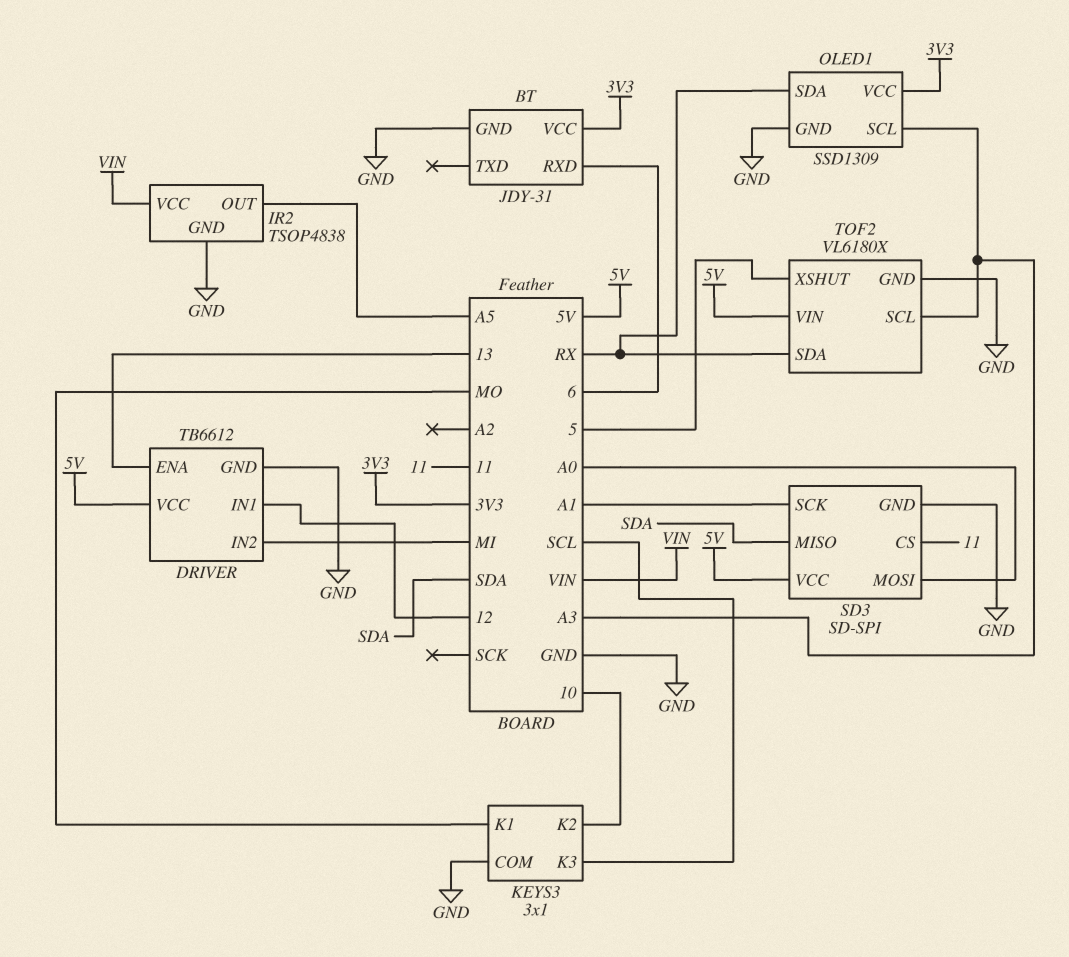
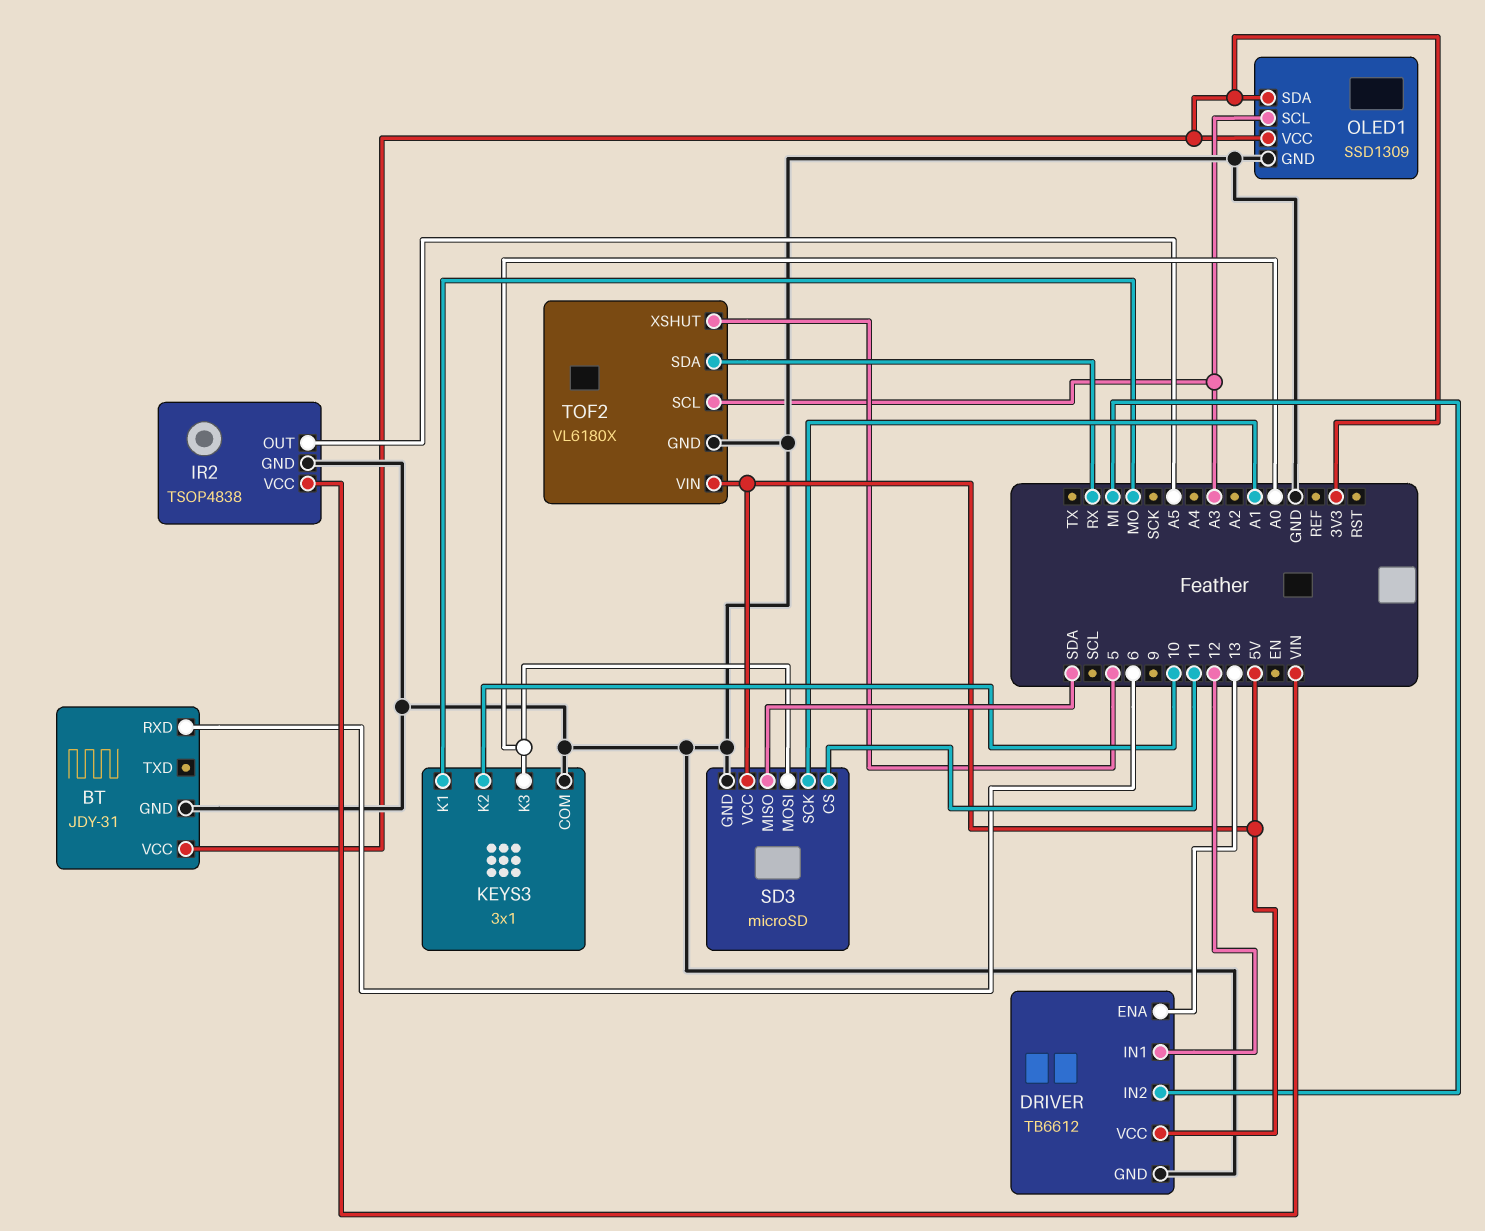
KEYS3 pin K3: SCL -> A0
OLED1 pin SDA: RX -> 3V3
SD3: SD-SPI -> microSD

